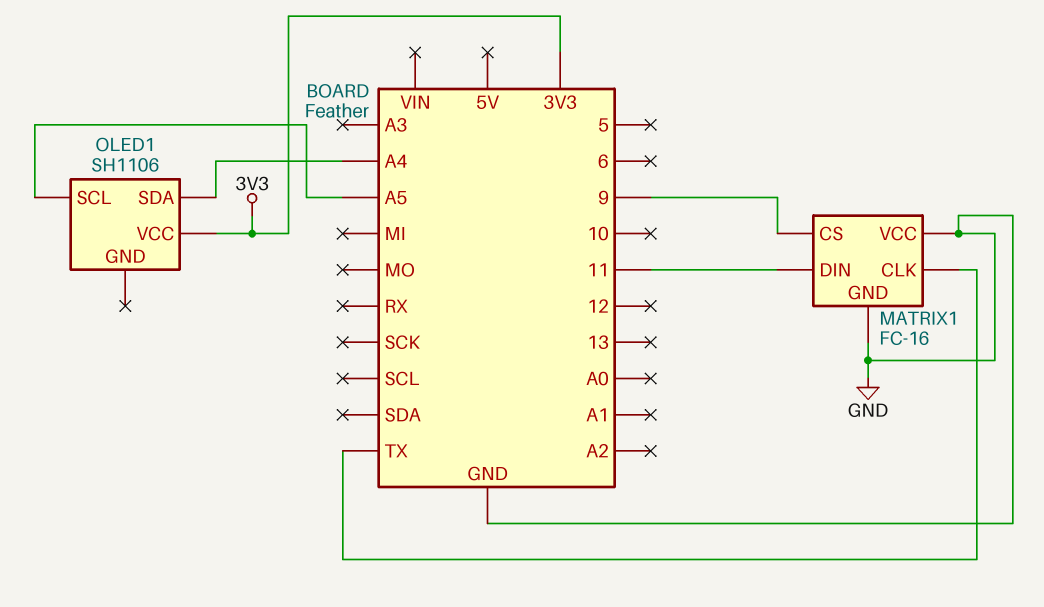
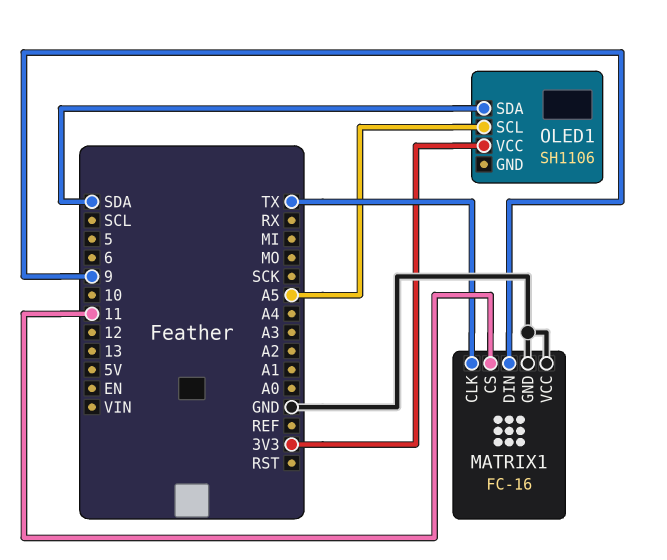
MATRIX1 pin CS: 9 -> 11
MATRIX1 pin DIN: 11 -> 9
OLED1 pin SDA: A4 -> SDA

